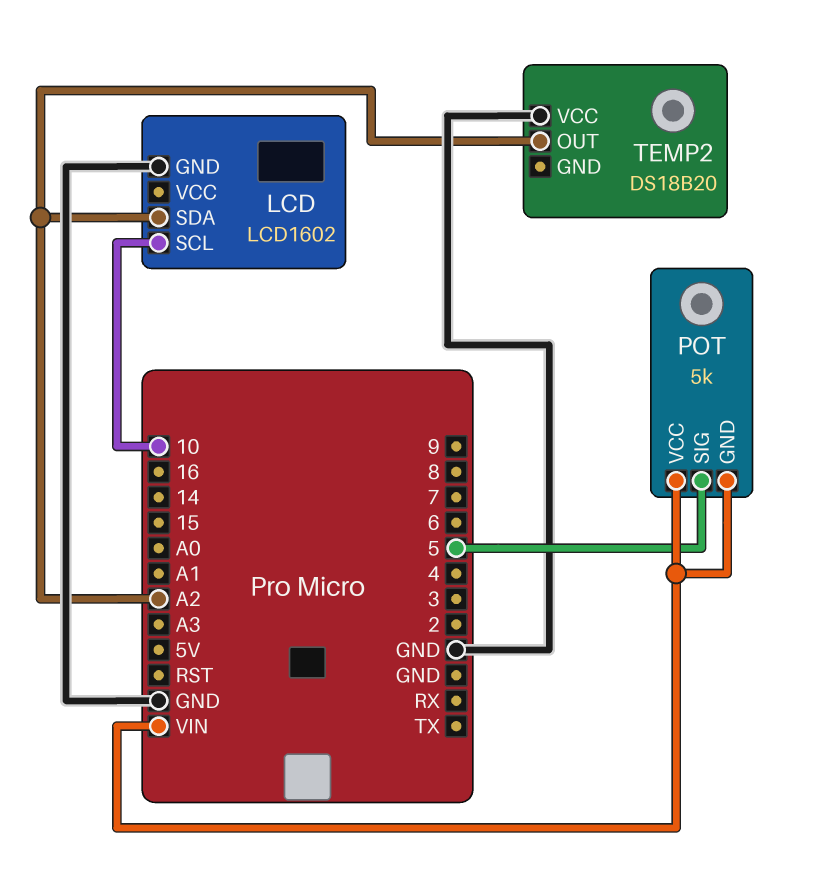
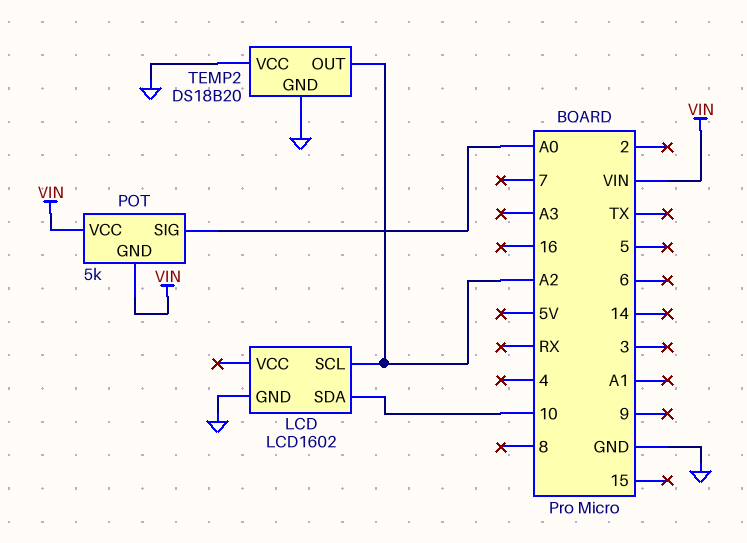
LCD pin SCL: 10 -> A2
LCD pin SDA: A2 -> 10
POT pin SIG: 5 -> A0
TEMP2 pin GND: none -> GND

